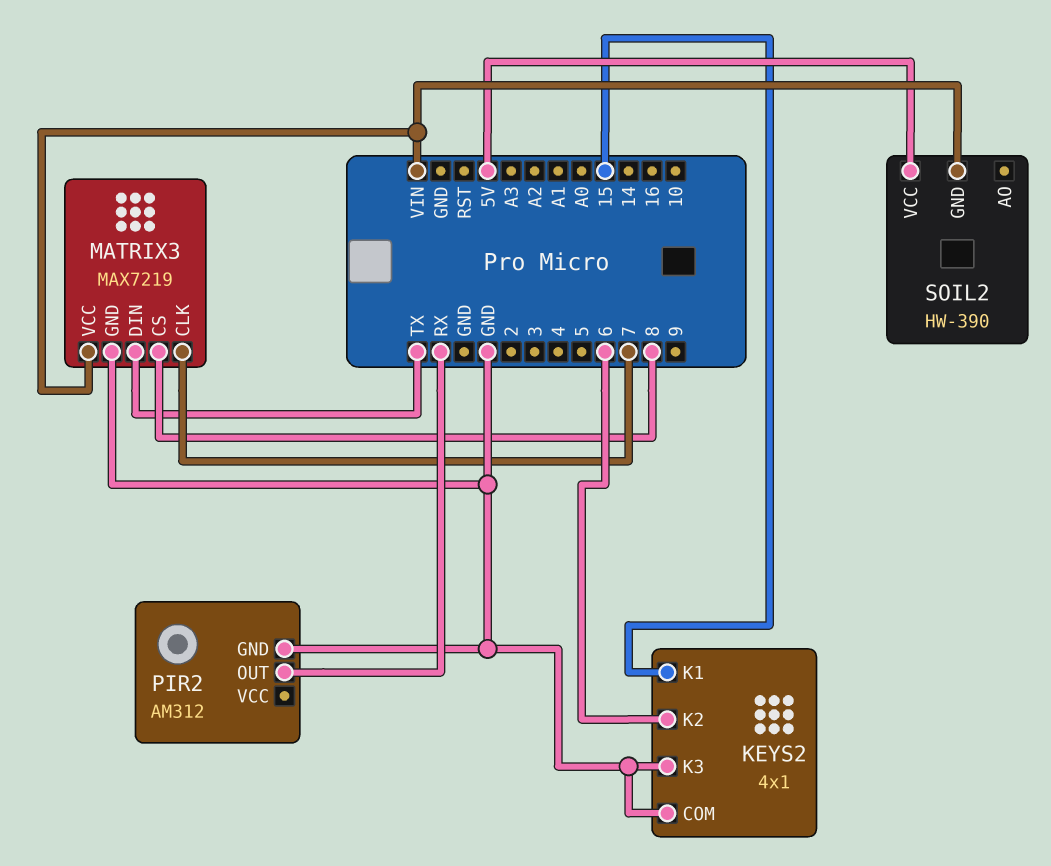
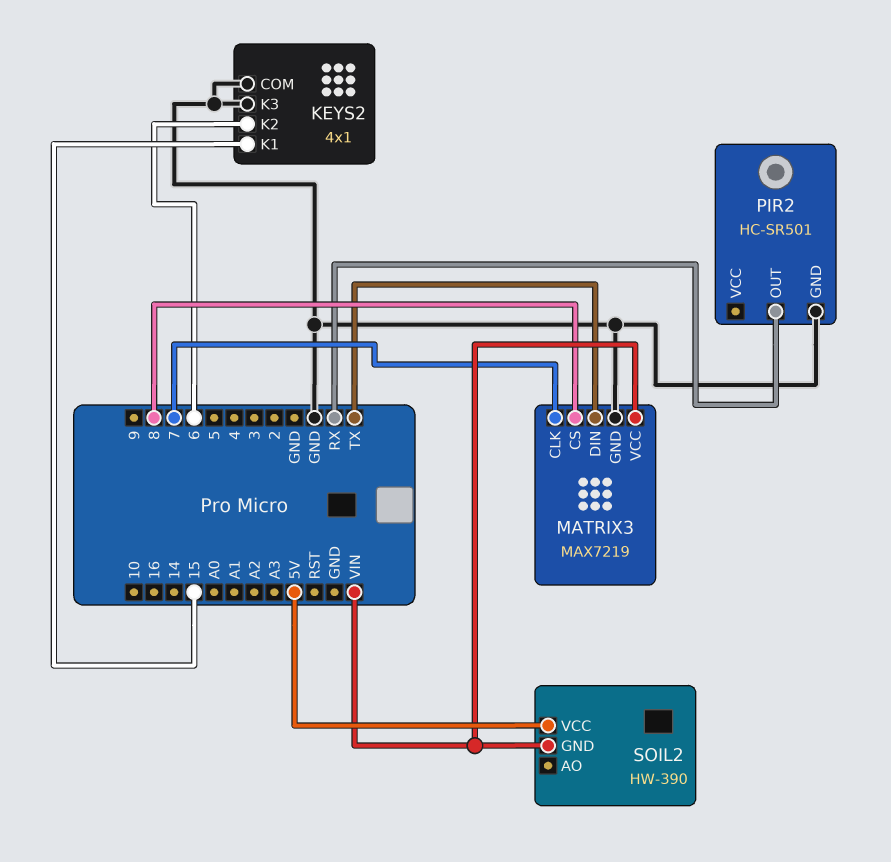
PIR2: AM312 -> HC-SR501

